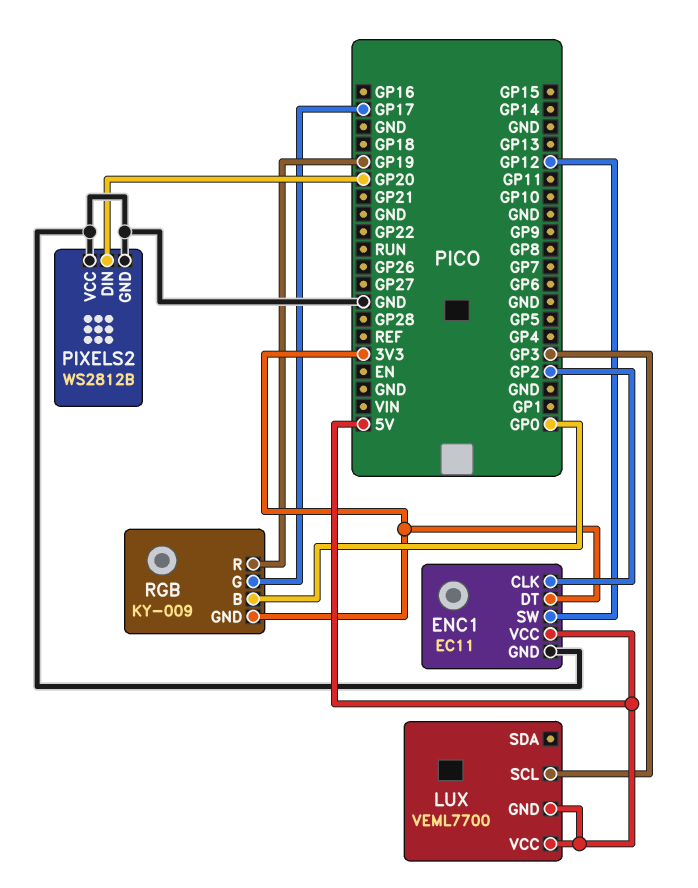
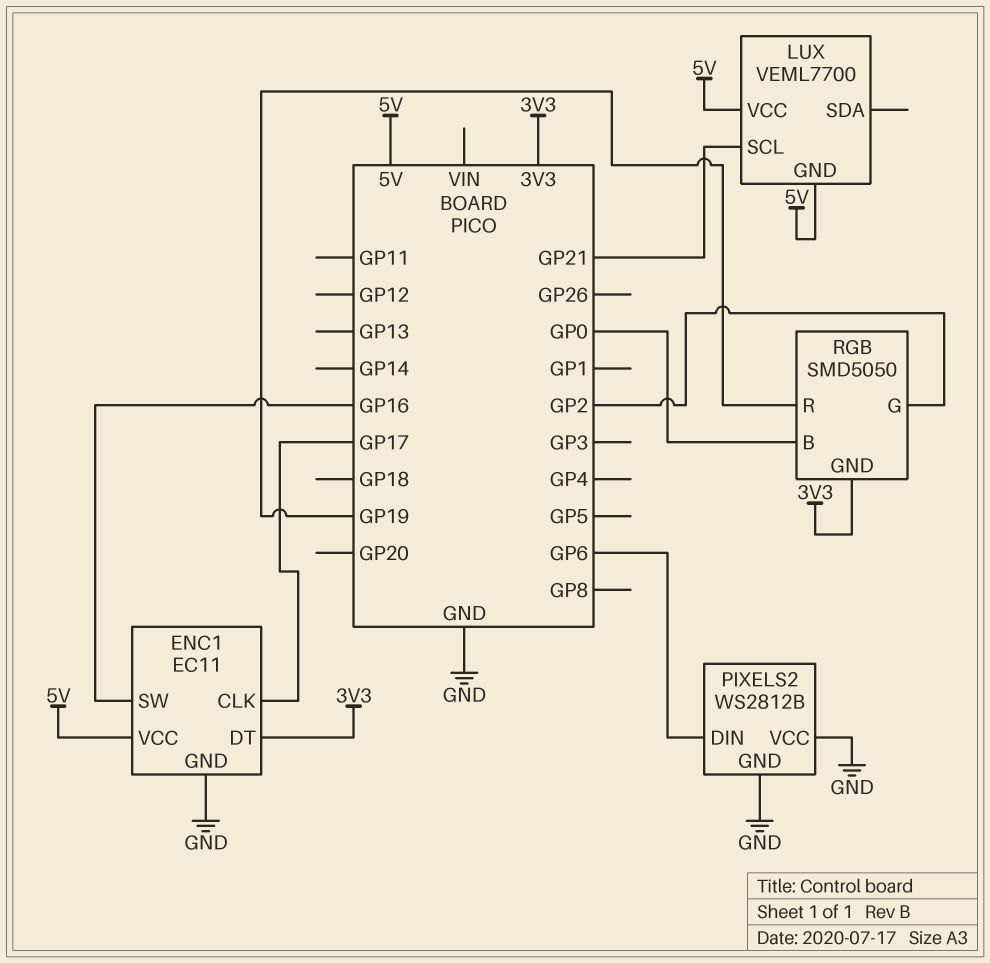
ENC1 pin CLK: GP2 -> GP17
ENC1 pin SW: GP12 -> GP16
LUX pin SCL: GP3 -> GP21
PIXELS2 pin DIN: GP20 -> GP6
RGB: KY-009 -> SMD5050
RGB pin G: GP17 -> GP2

